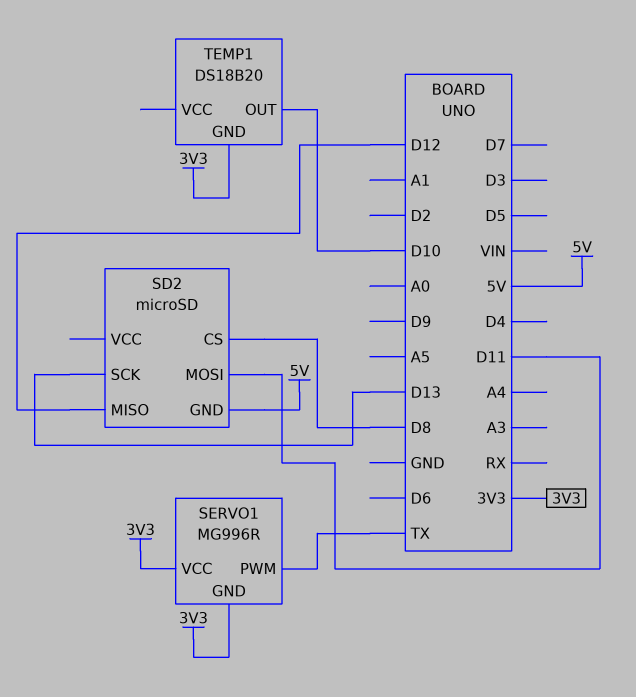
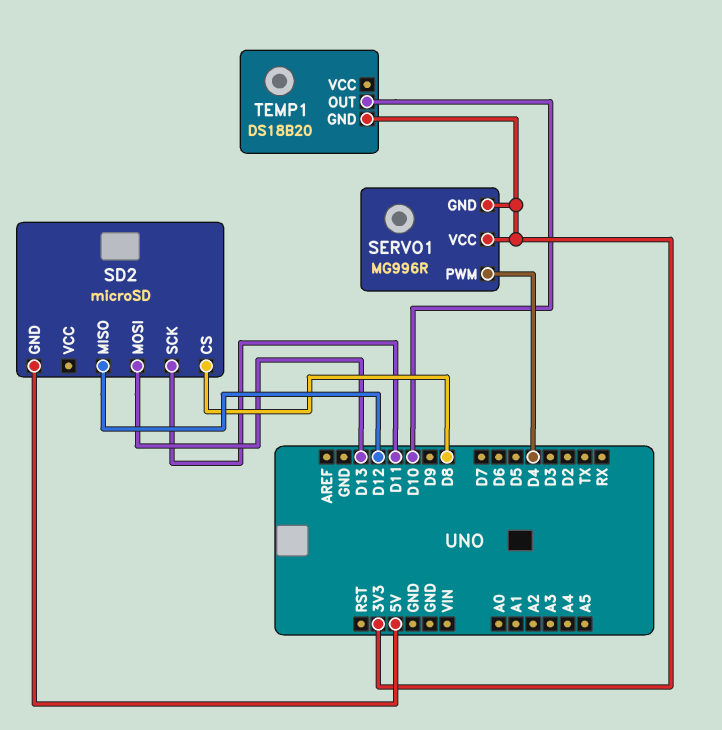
SD2 pin MOSI: D11 -> D13
SD2 pin SCK: D13 -> D11
SERVO1 pin PWM: TX -> D4

